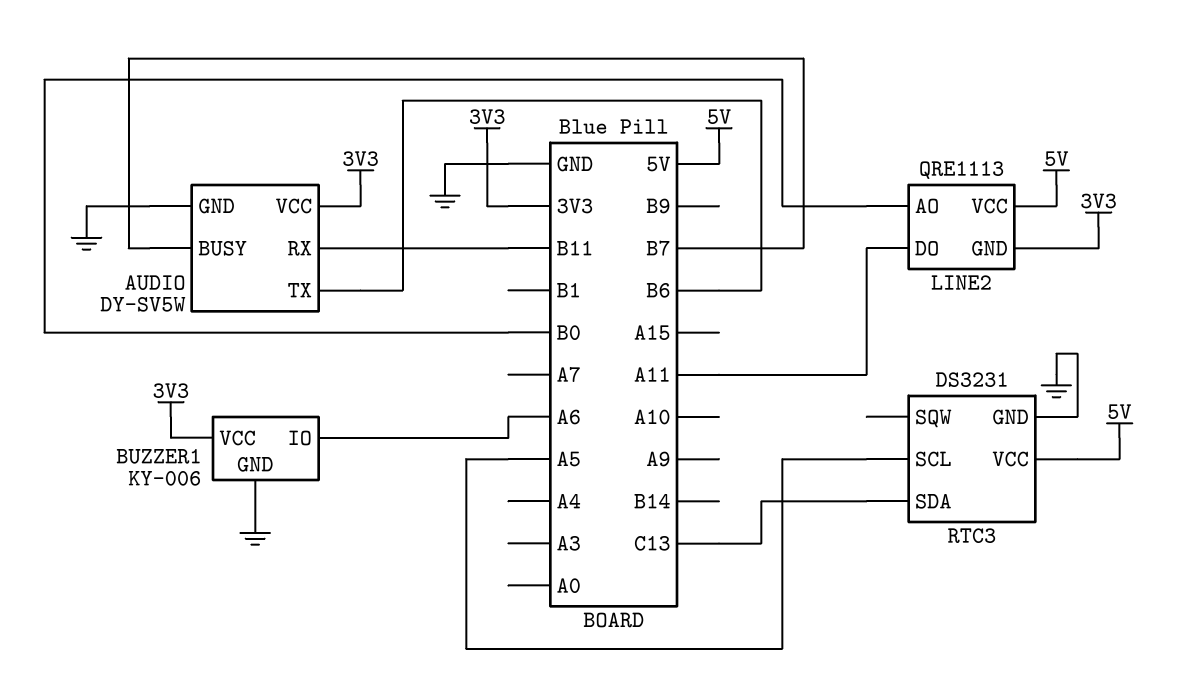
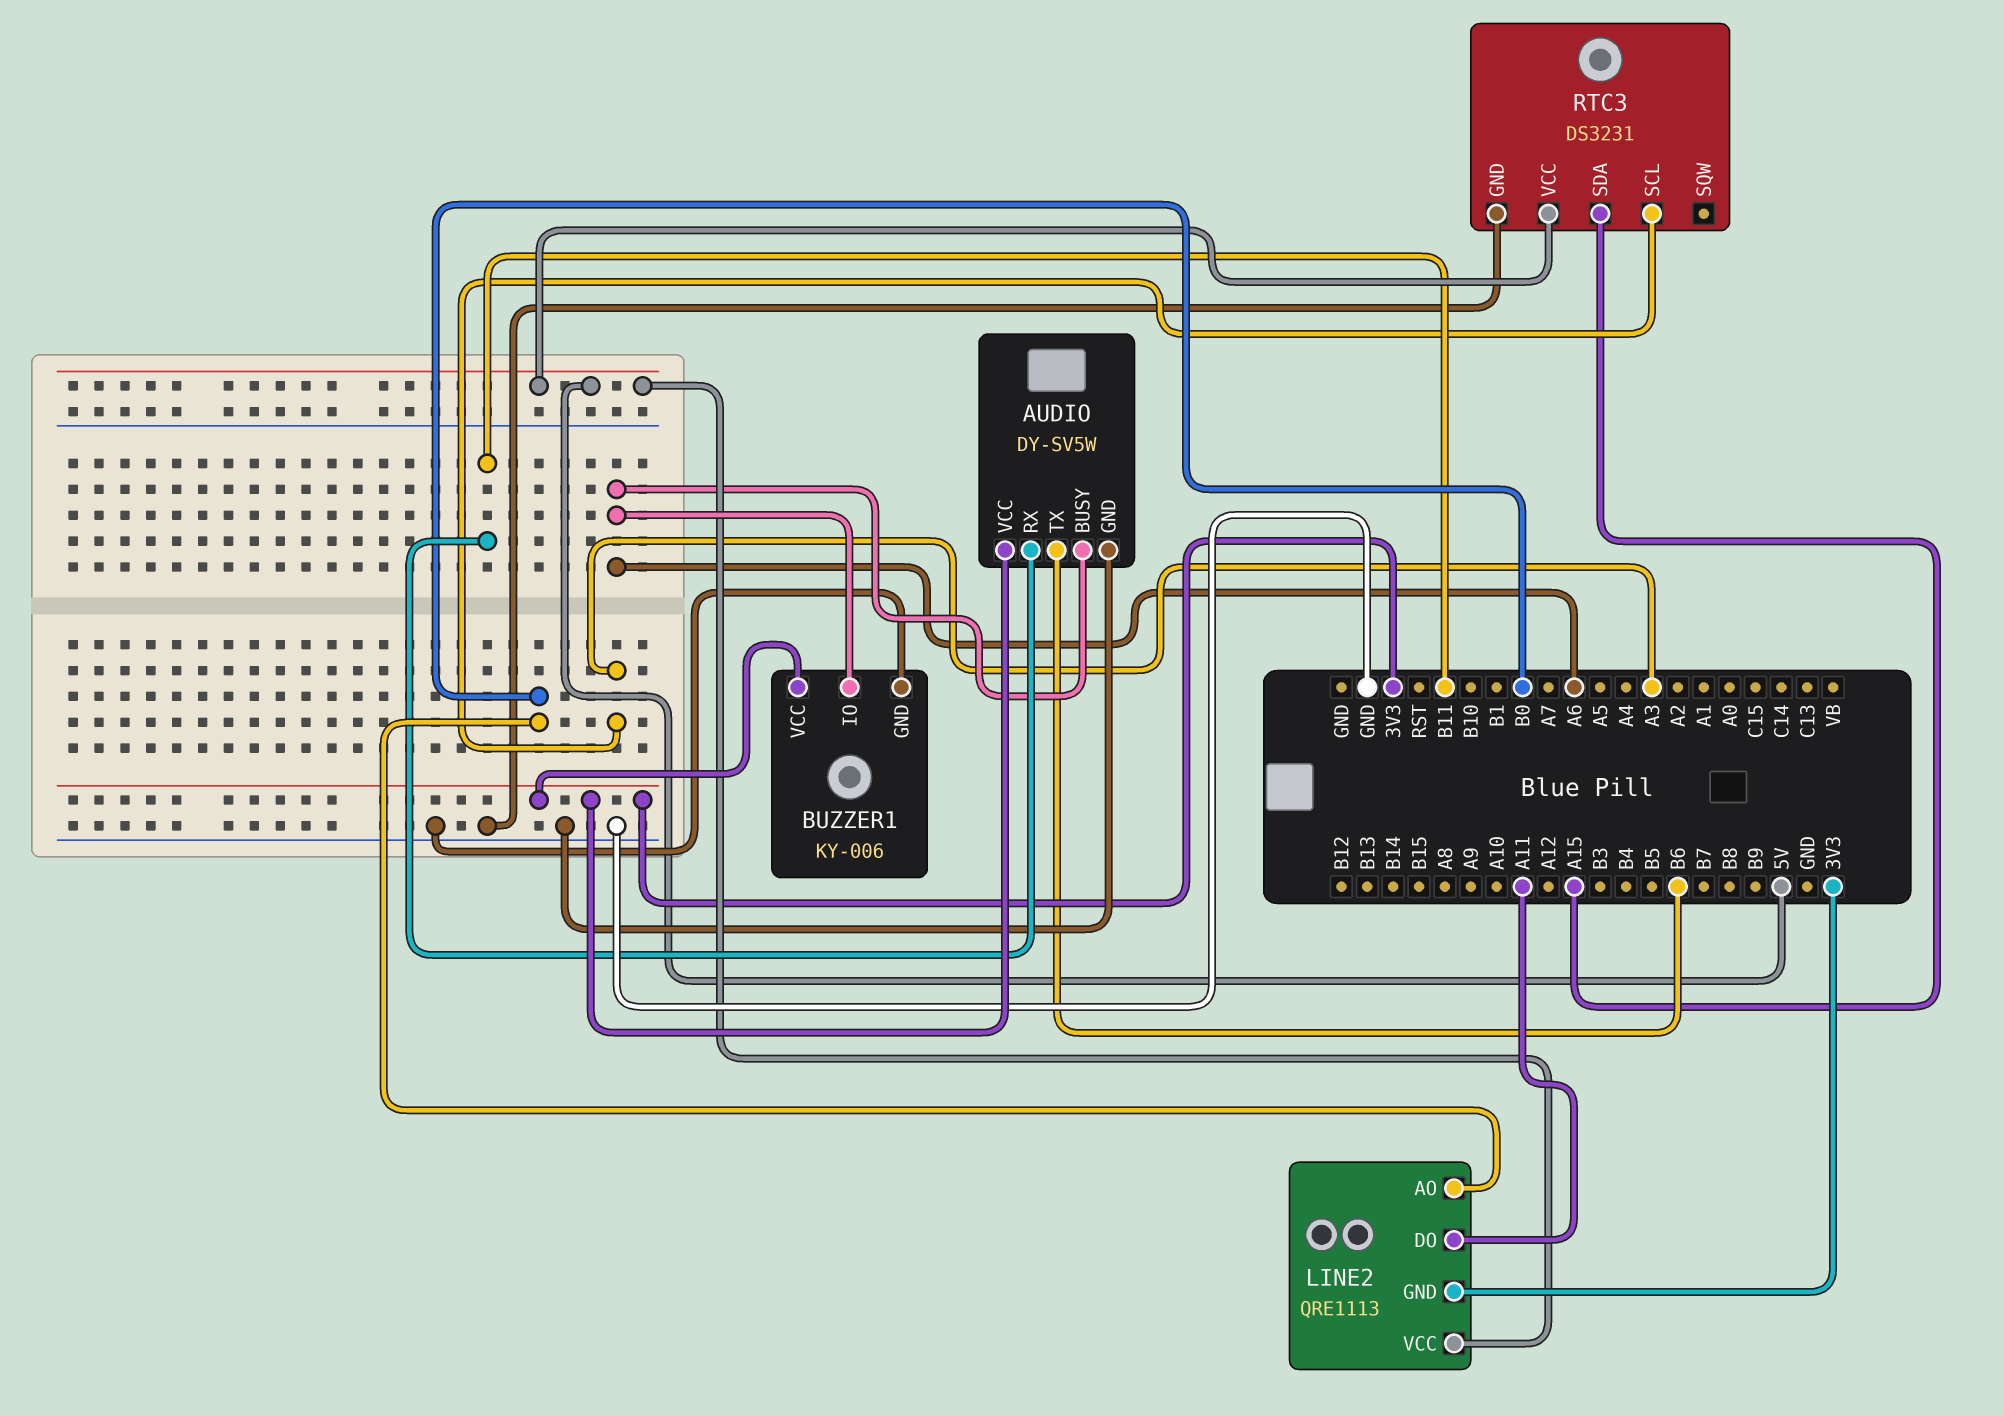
AUDIO pin BUSY: B7 -> A6
RTC3 pin SCL: A5 -> A3
RTC3 pin SDA: C13 -> A15

